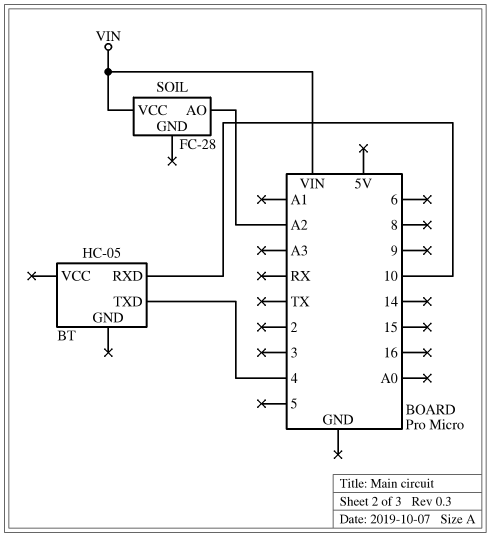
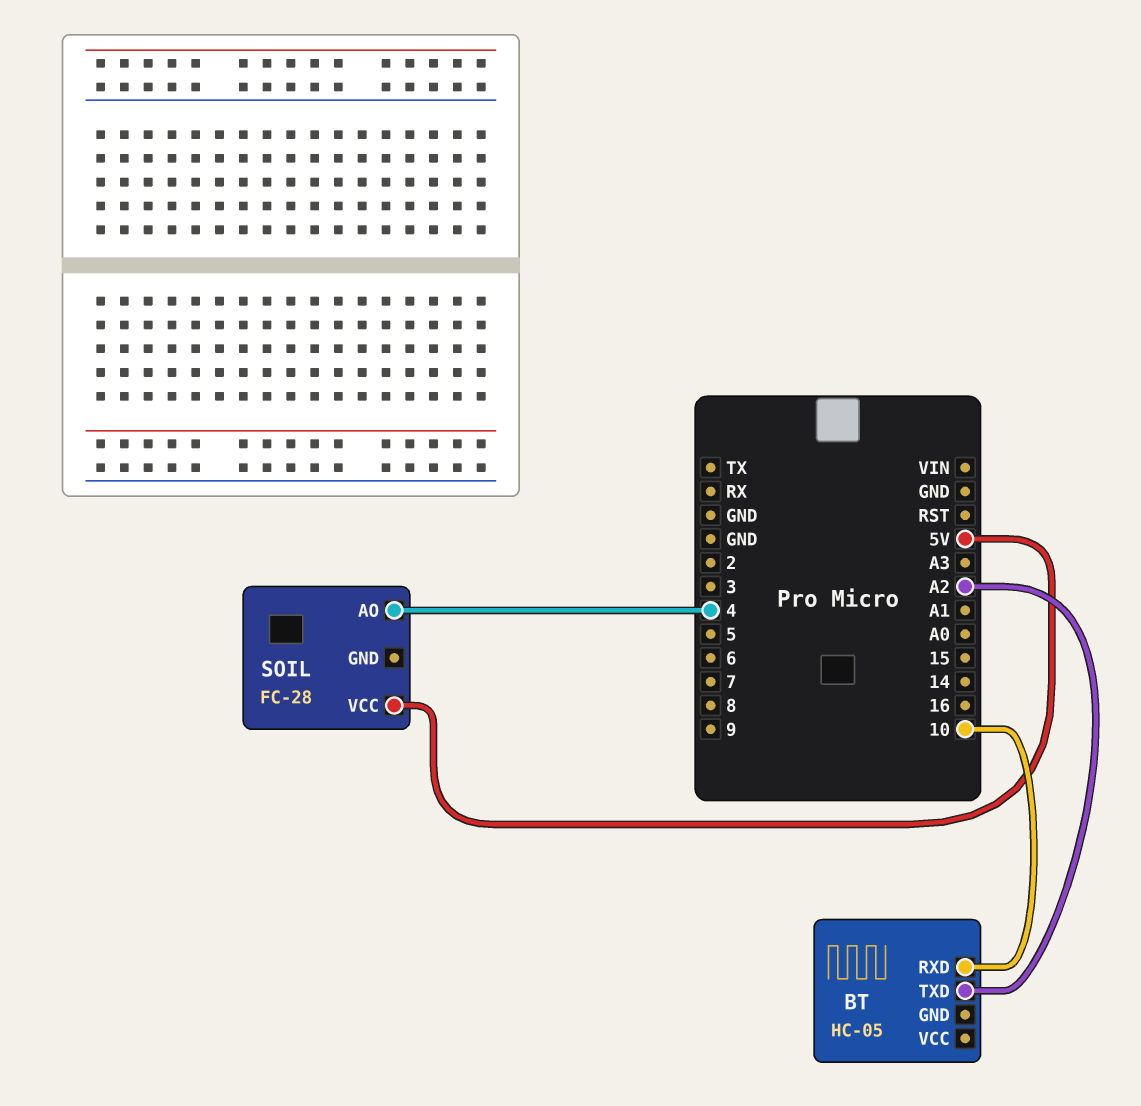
BT pin TXD: 4 -> A2
SOIL pin AO: A2 -> 4
SOIL pin VCC: VIN -> 5V

